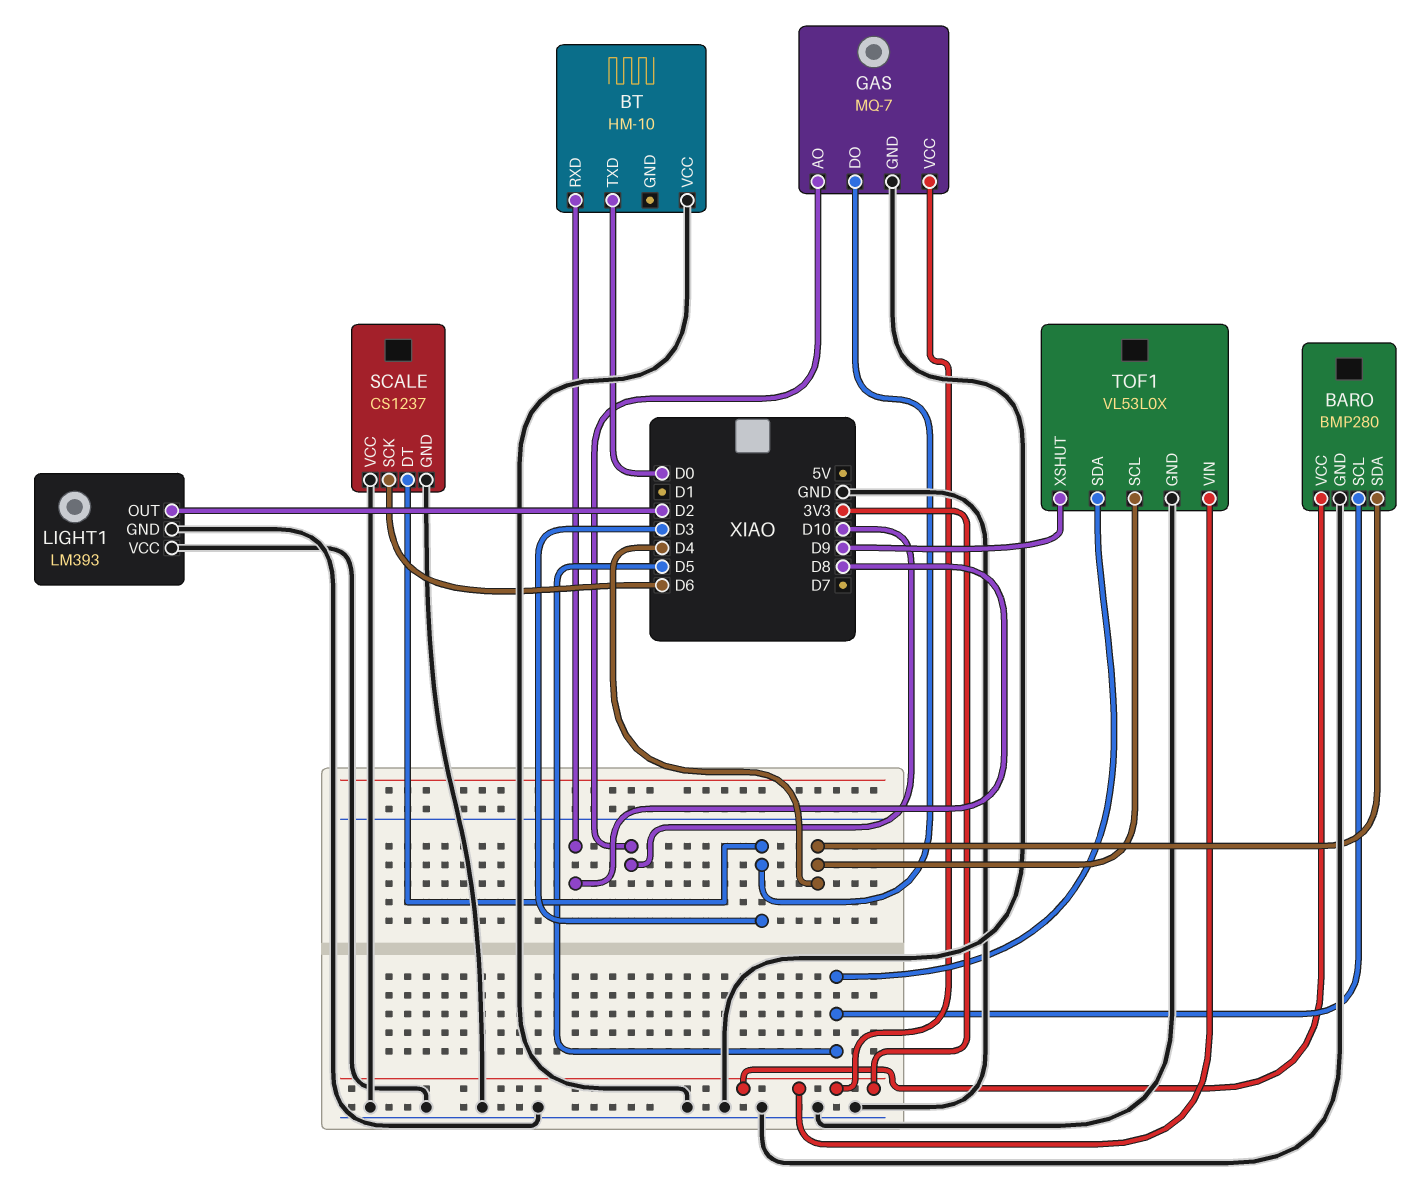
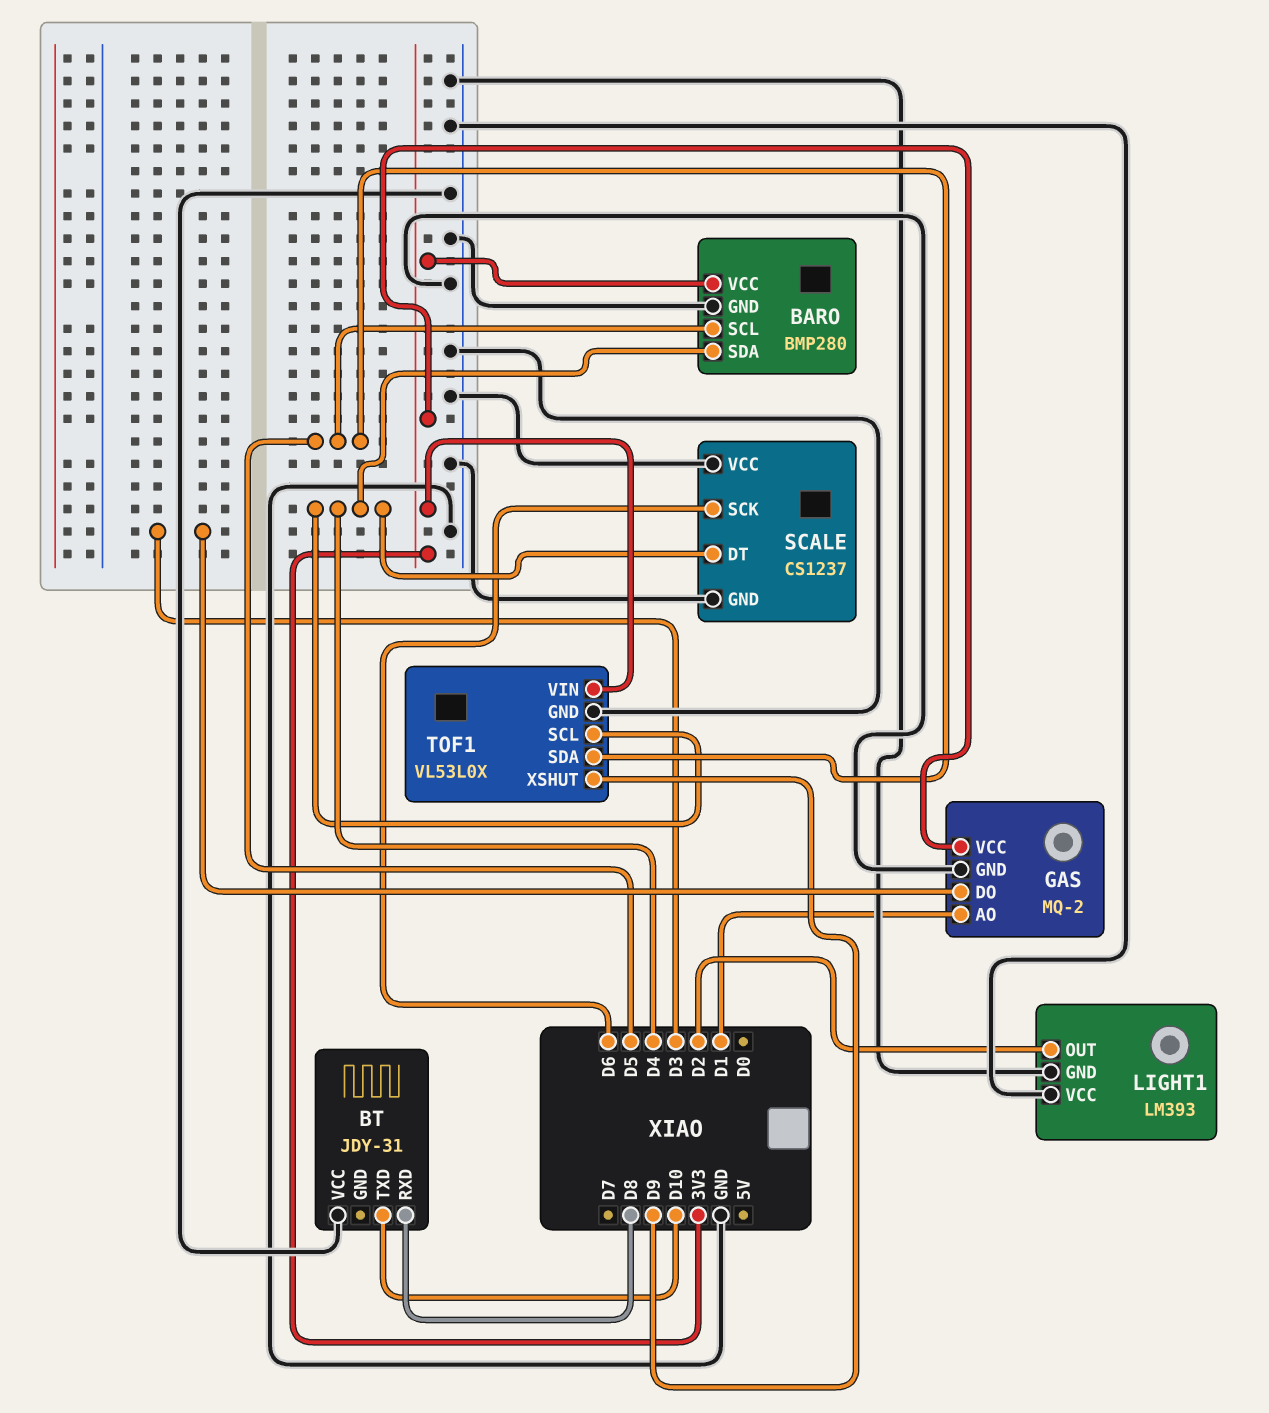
BT: HM-10 -> JDY-31
BT pin TXD: D0 -> D10
GAS: MQ-7 -> MQ-2
GAS pin AO: D10 -> D1
SCALE pin DT: D3 -> D4

